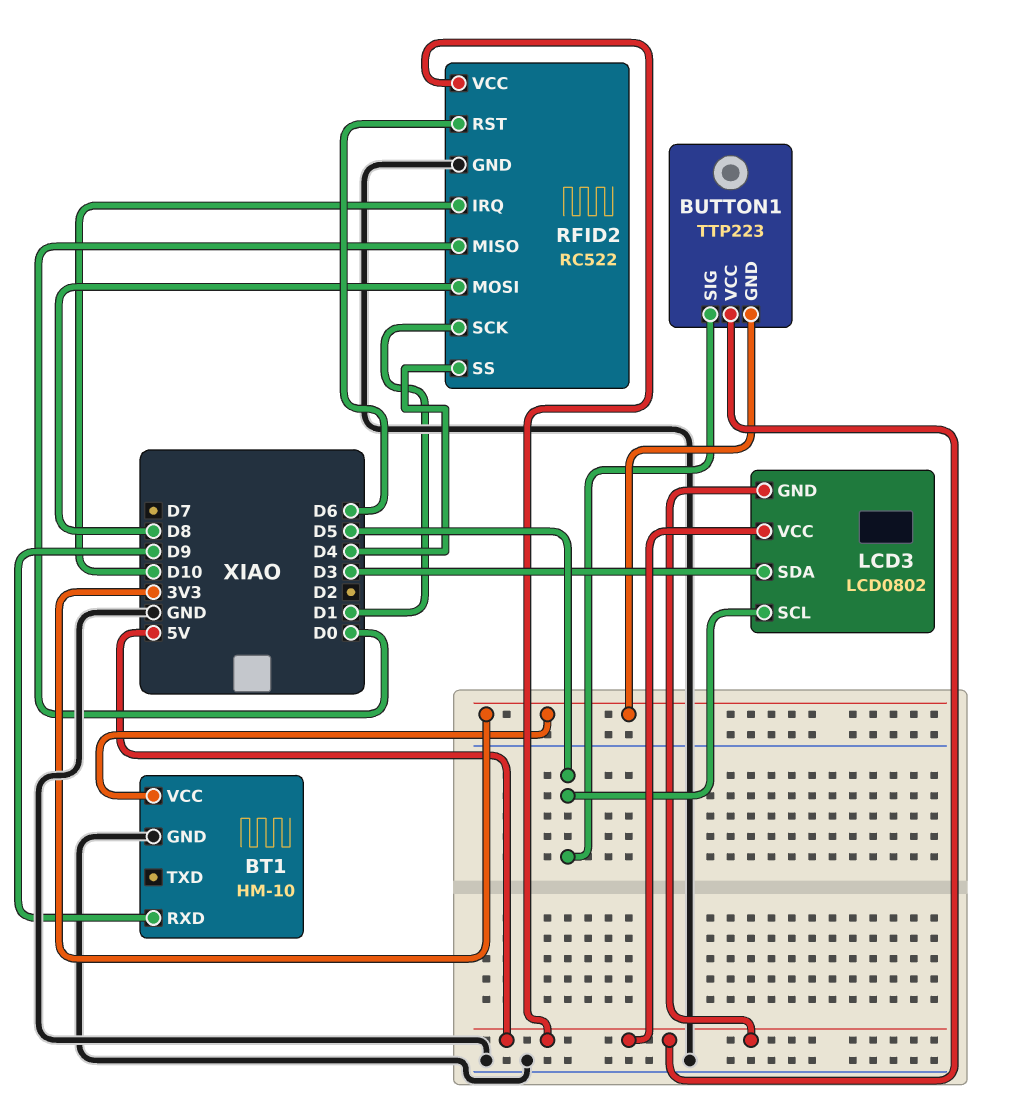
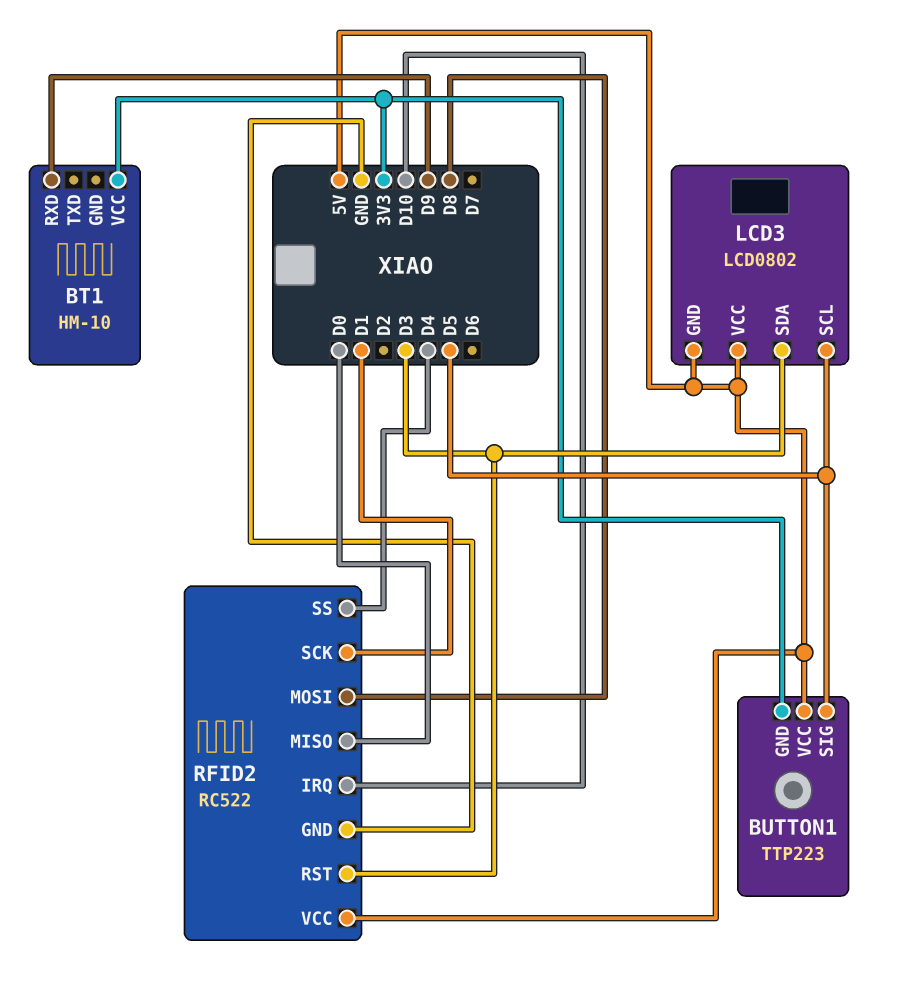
BT1 pin GND: GND -> none
RFID2 pin RST: D6 -> D3

